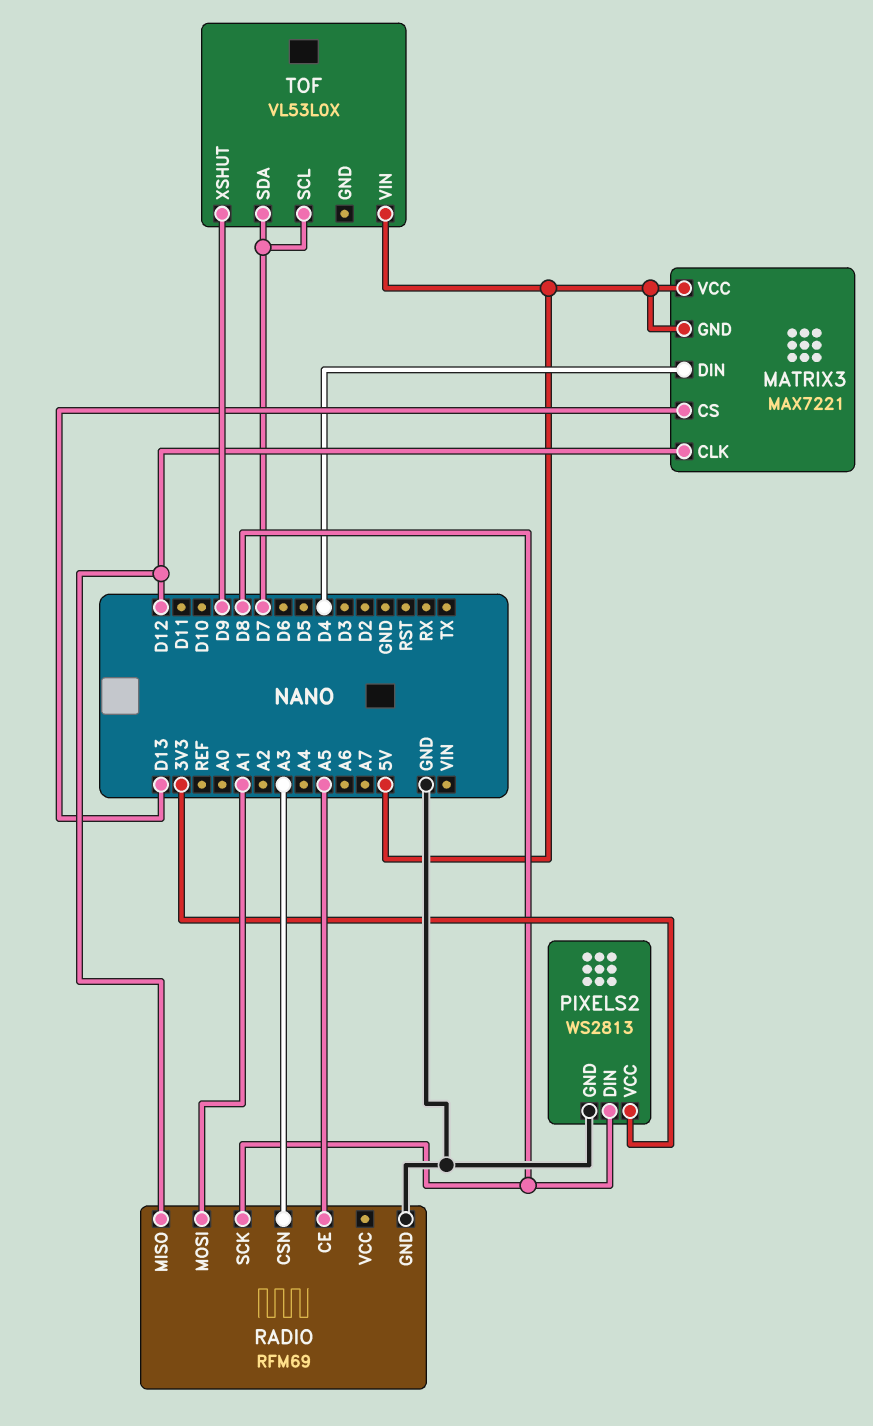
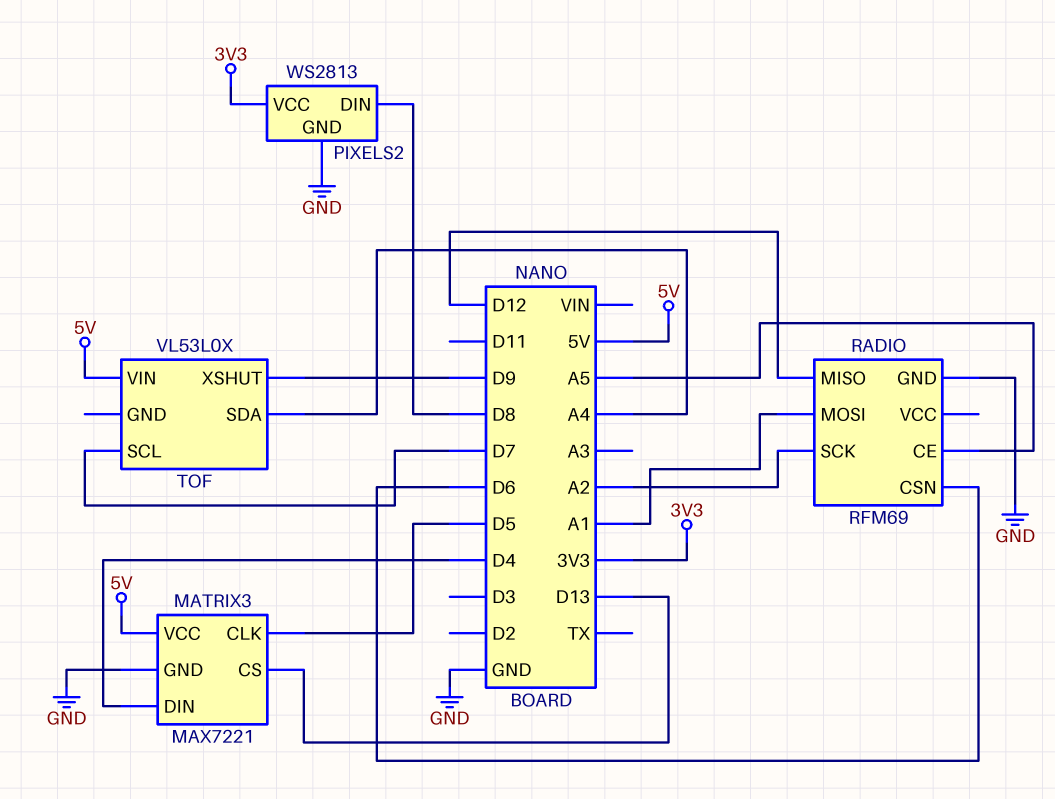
MATRIX3 pin CLK: D12 -> D5
MATRIX3 pin GND: 5V -> GND
RADIO pin CSN: A3 -> D6
RADIO pin SCK: D8 -> A2
TOF pin SDA: D7 -> A4

